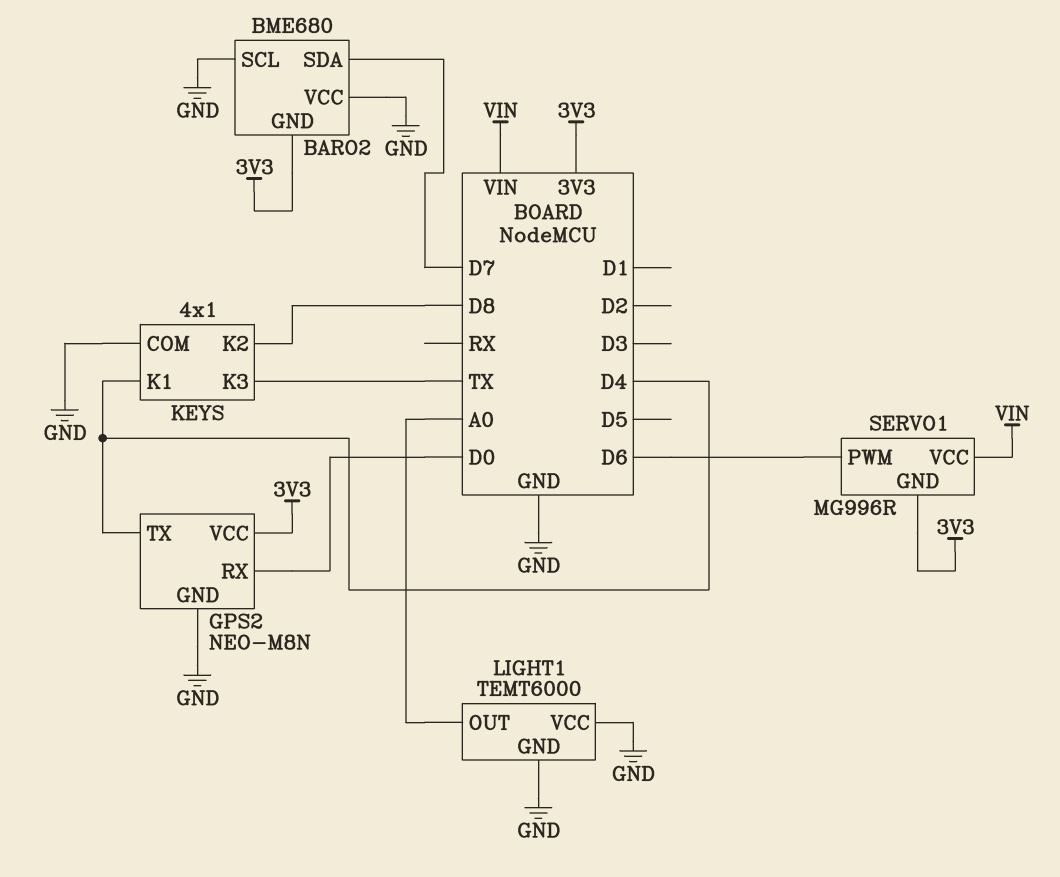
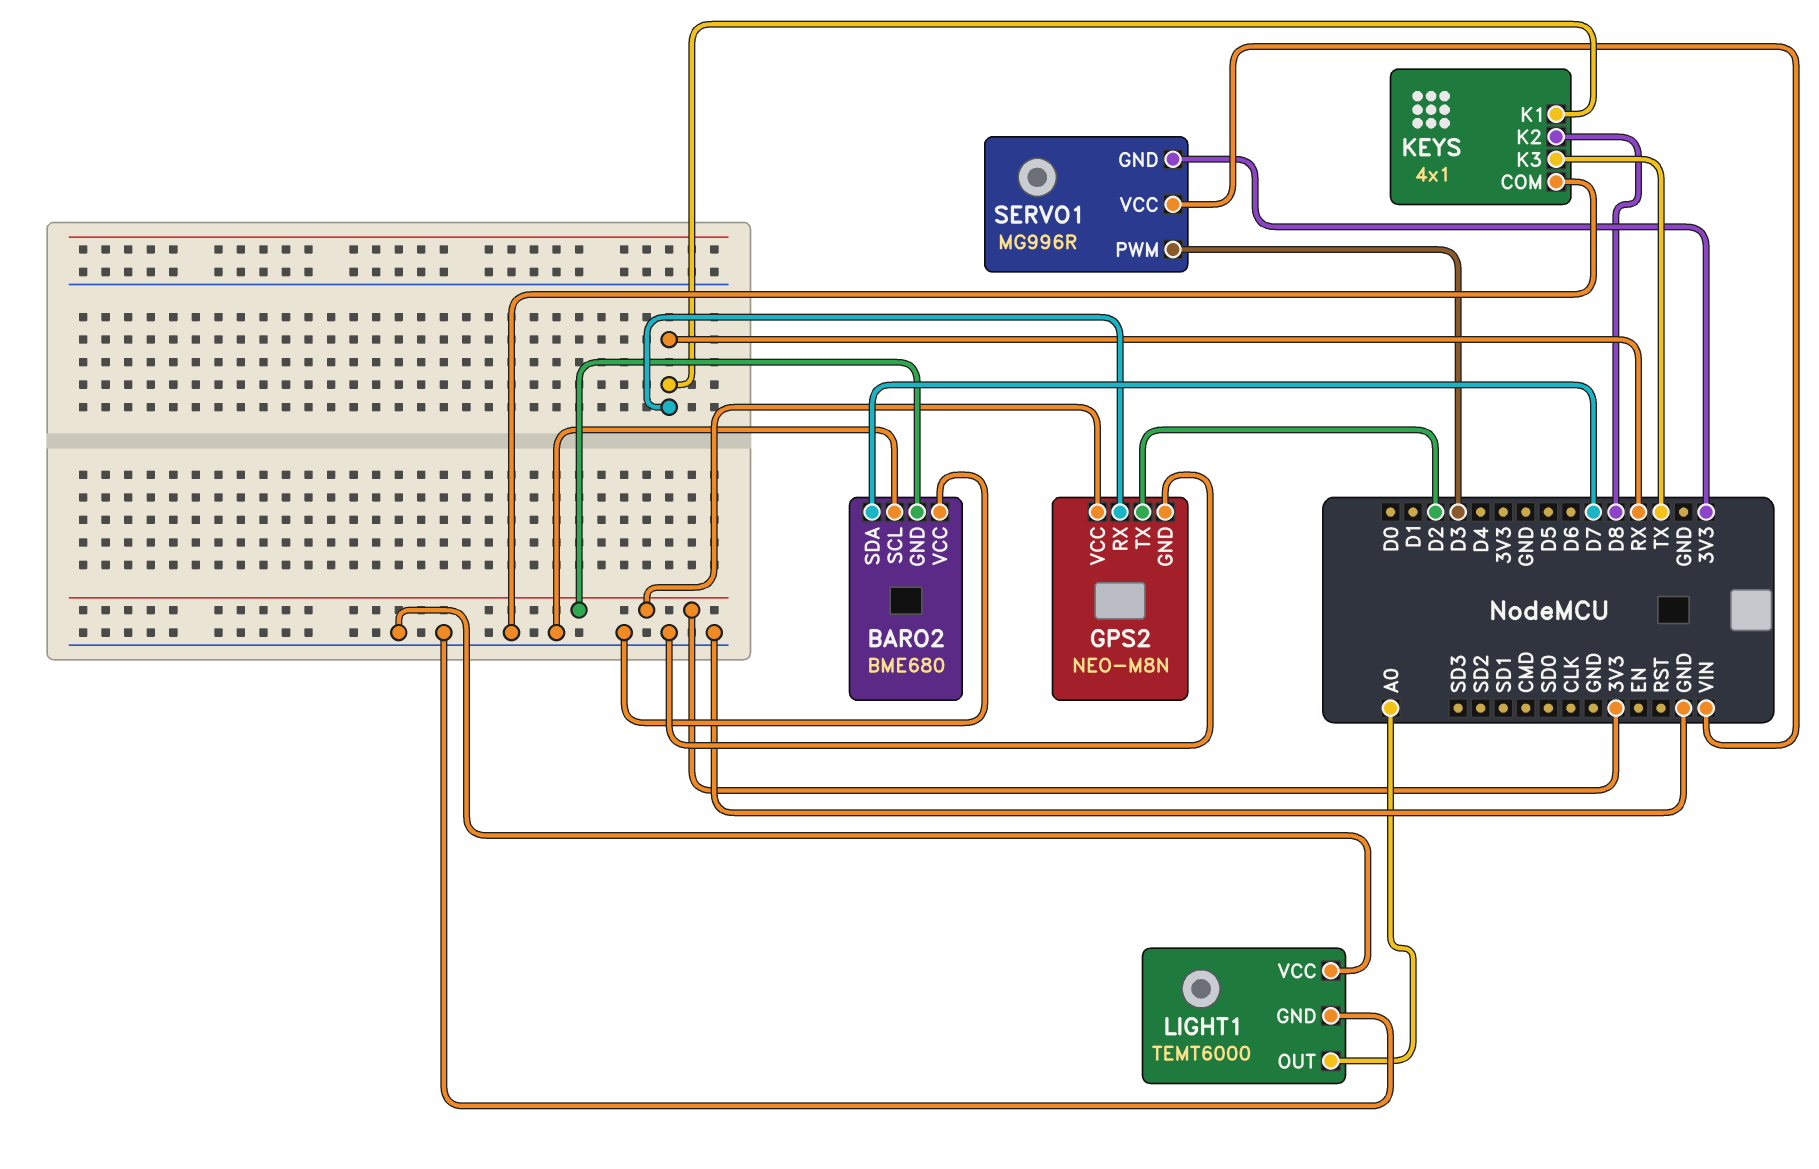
GPS2 pin RX: D0 -> RX
GPS2 pin TX: D4 -> D2
KEYS pin K1: D4 -> RX
SERVO1 pin PWM: D6 -> D3

